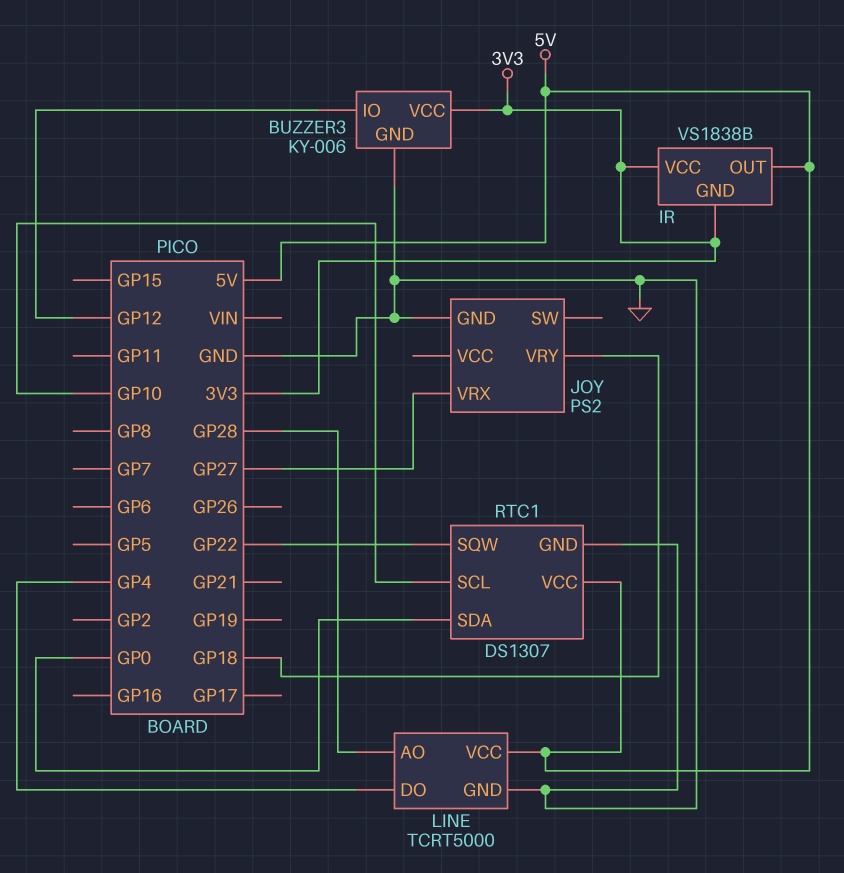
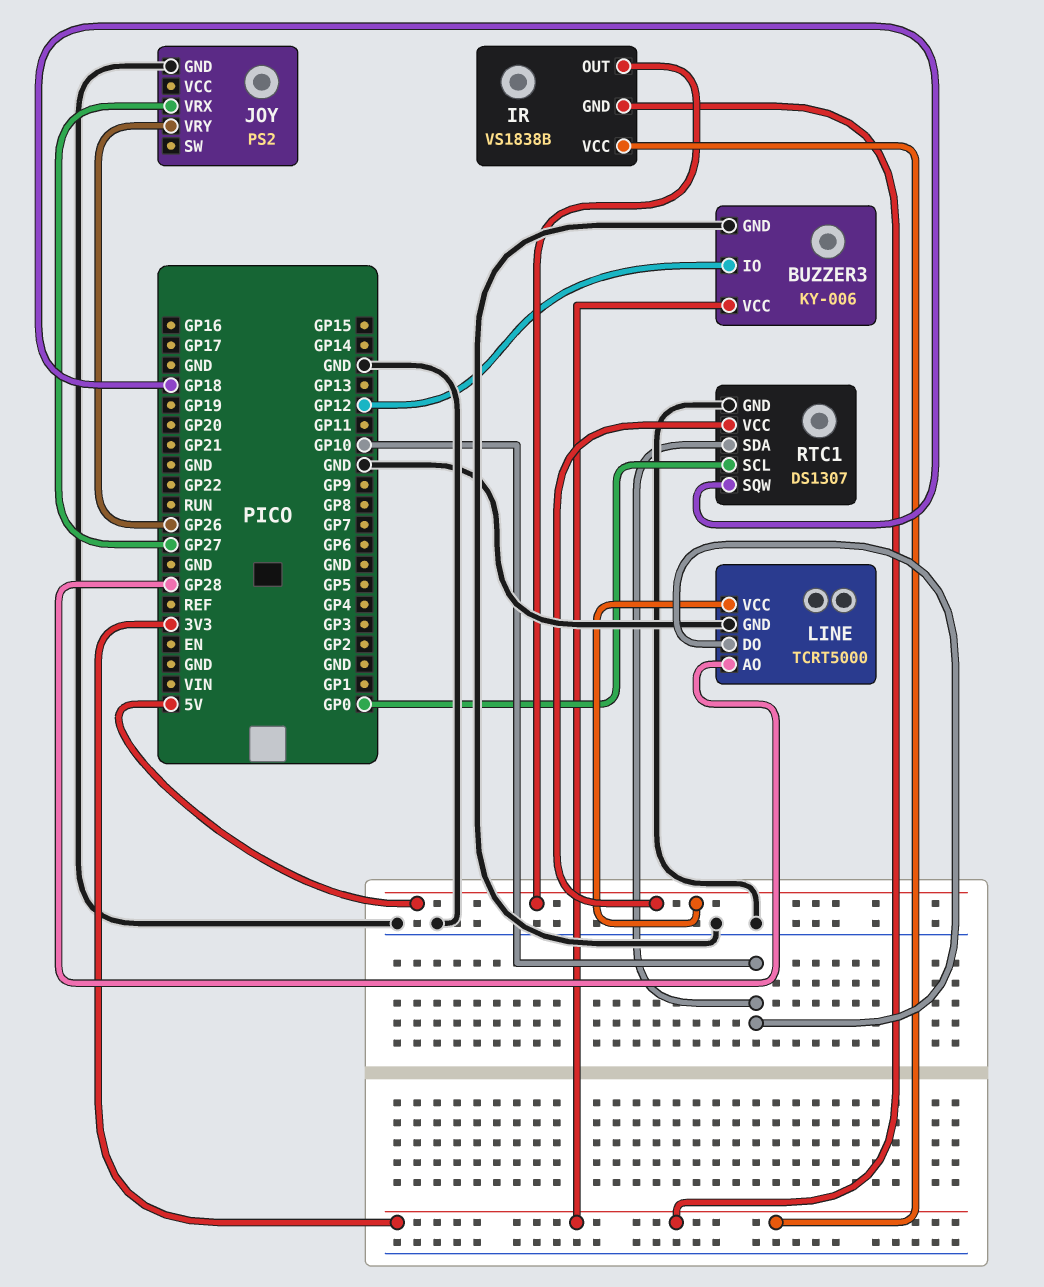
JOY pin VRY: GP18 -> GP26
LINE pin DO: GP4 -> GP10
RTC1 pin SCL: GP10 -> GP0
RTC1 pin SDA: GP0 -> GP10
RTC1 pin SQW: GP22 -> GP18

